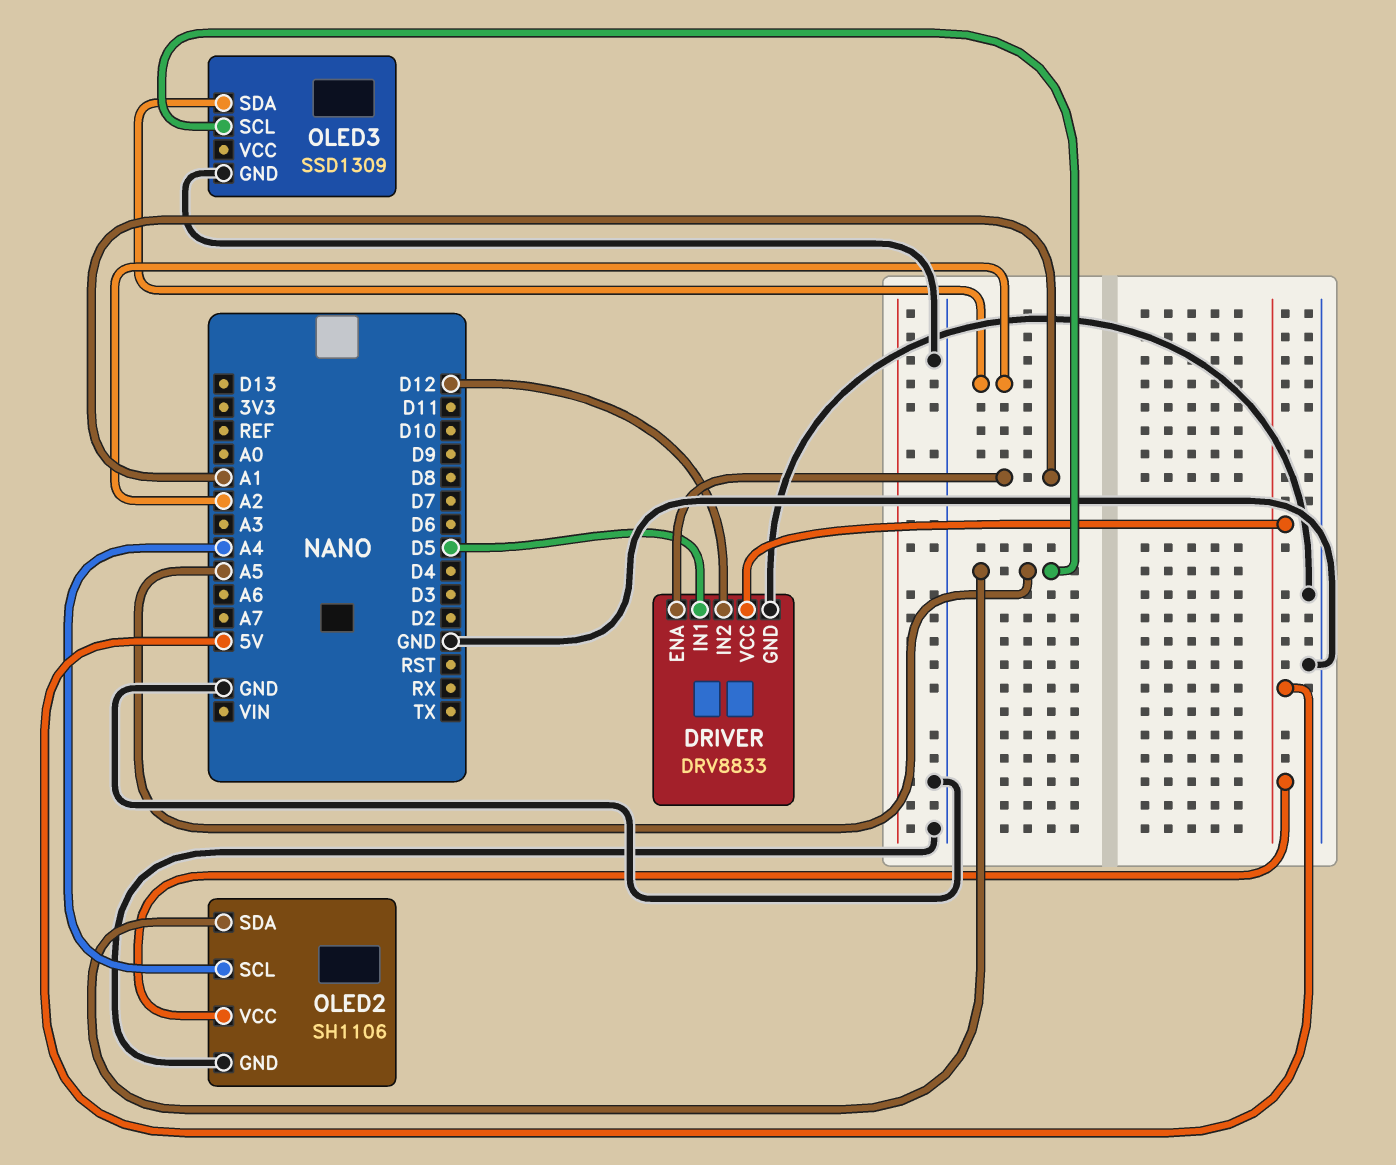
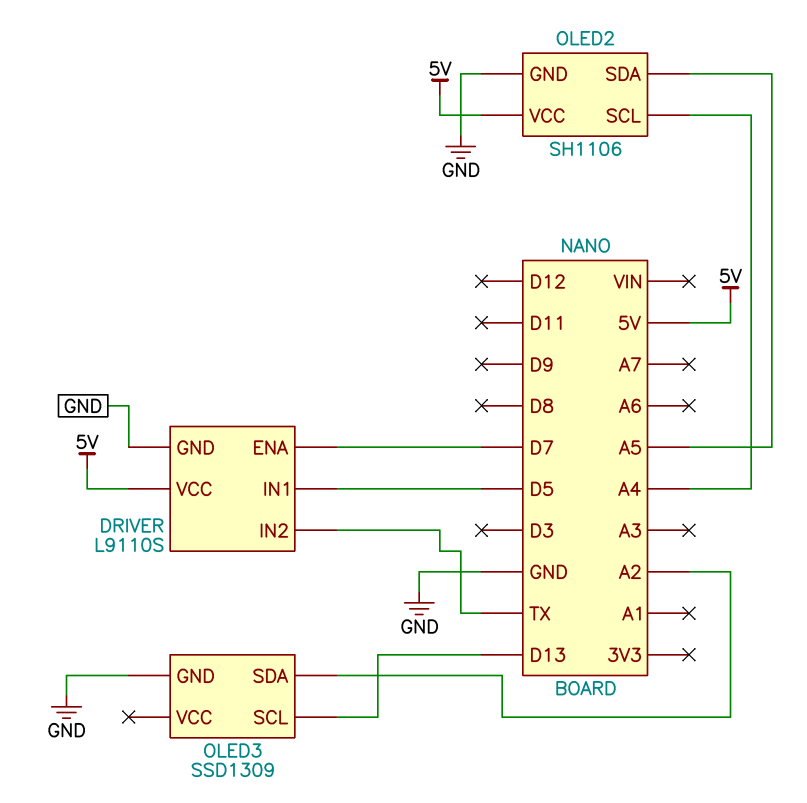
DRIVER: DRV8833 -> L9110S
DRIVER pin ENA: A1 -> D7
DRIVER pin IN2: D12 -> TX
OLED3 pin SCL: A5 -> D13

